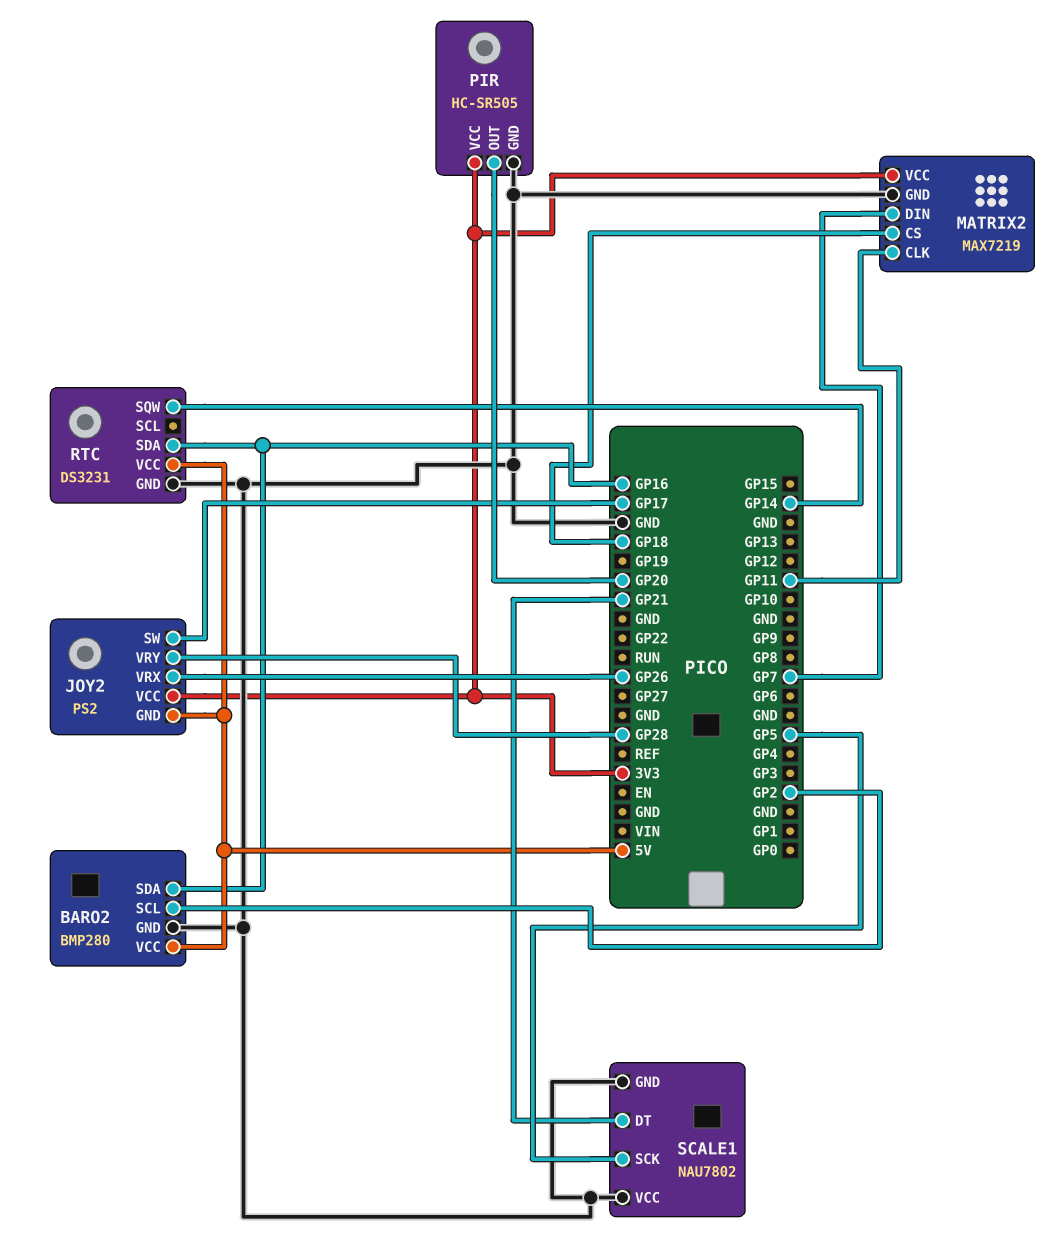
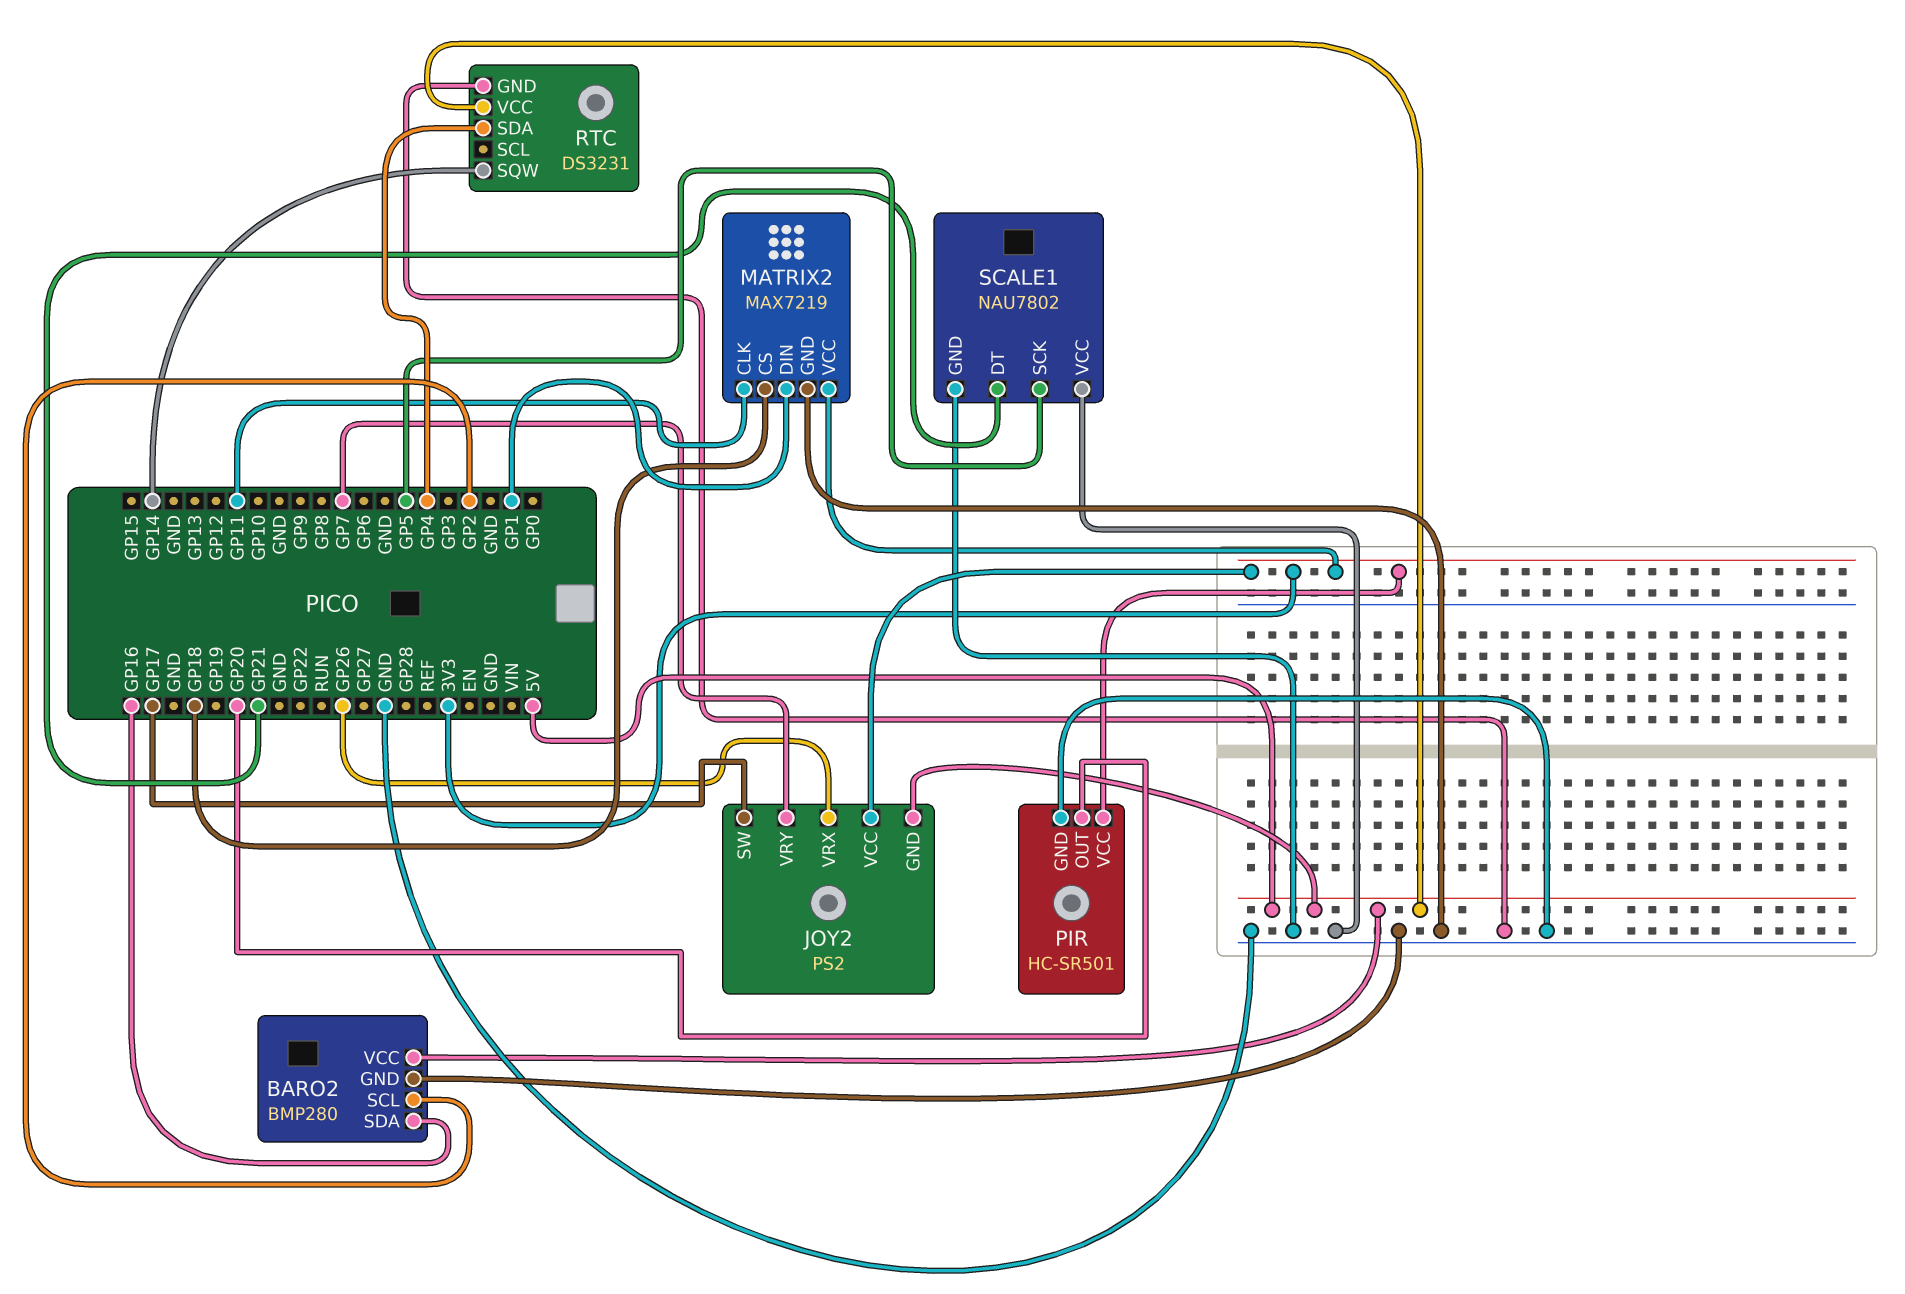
JOY2 pin VRY: GP28 -> GP7
MATRIX2 pin DIN: GP7 -> GP1
PIR: HC-SR505 -> HC-SR501
RTC pin SDA: GP16 -> GP4

